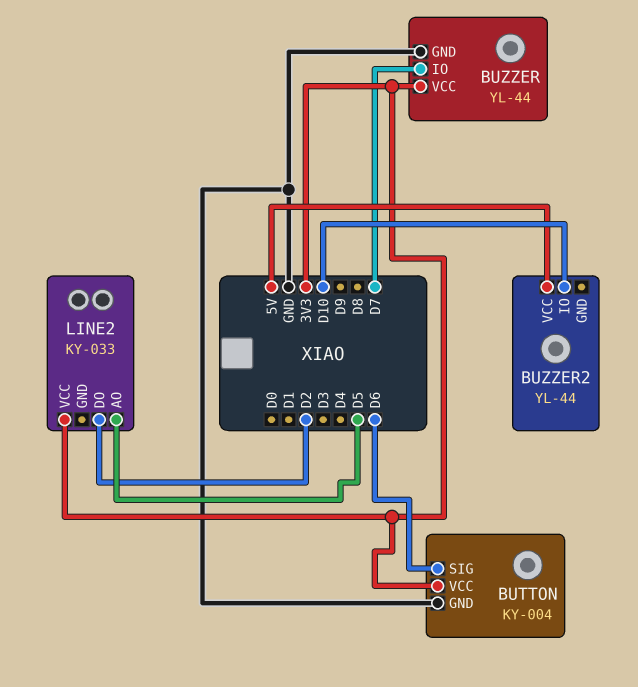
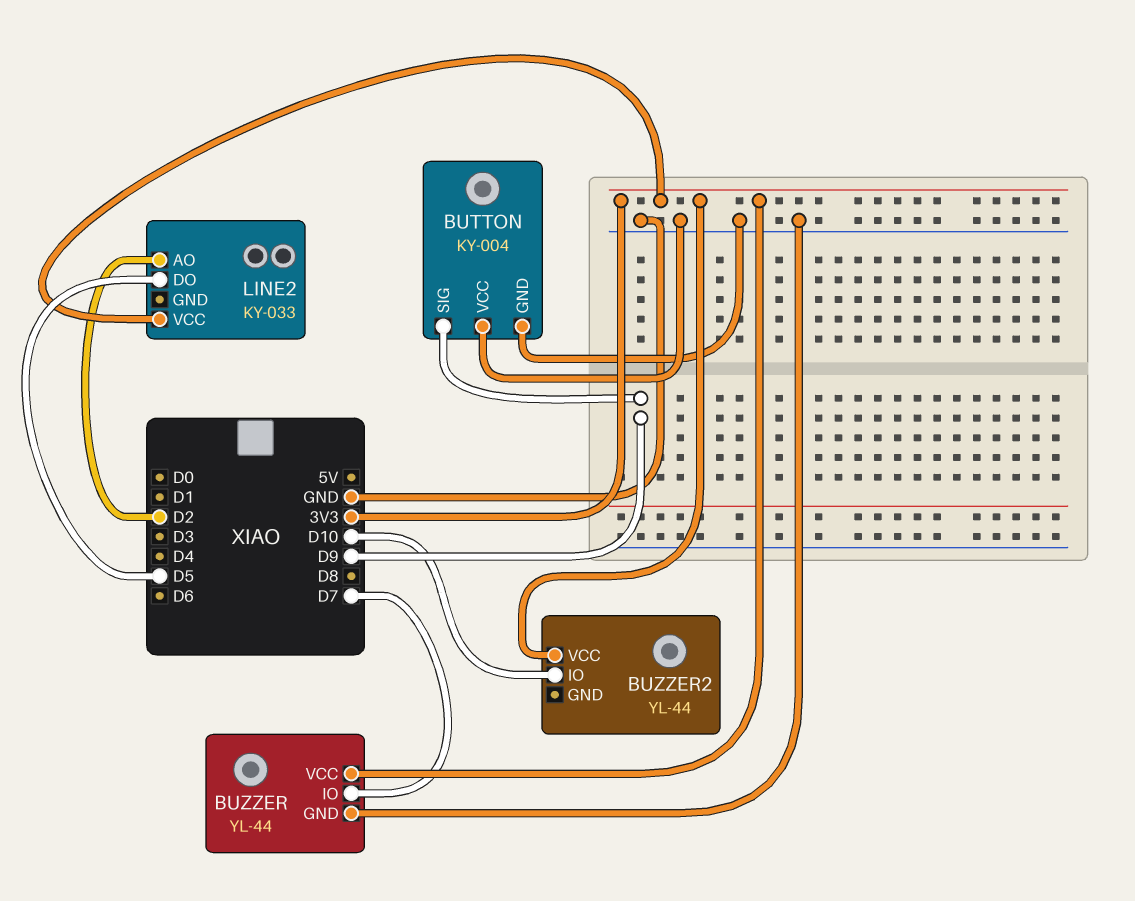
BUTTON pin SIG: D6 -> D9
BUTTON pin VCC: 3V3 -> GND
BUZZER2 pin VCC: 5V -> 3V3
LINE2 pin AO: D5 -> D2
LINE2 pin DO: D2 -> D5

